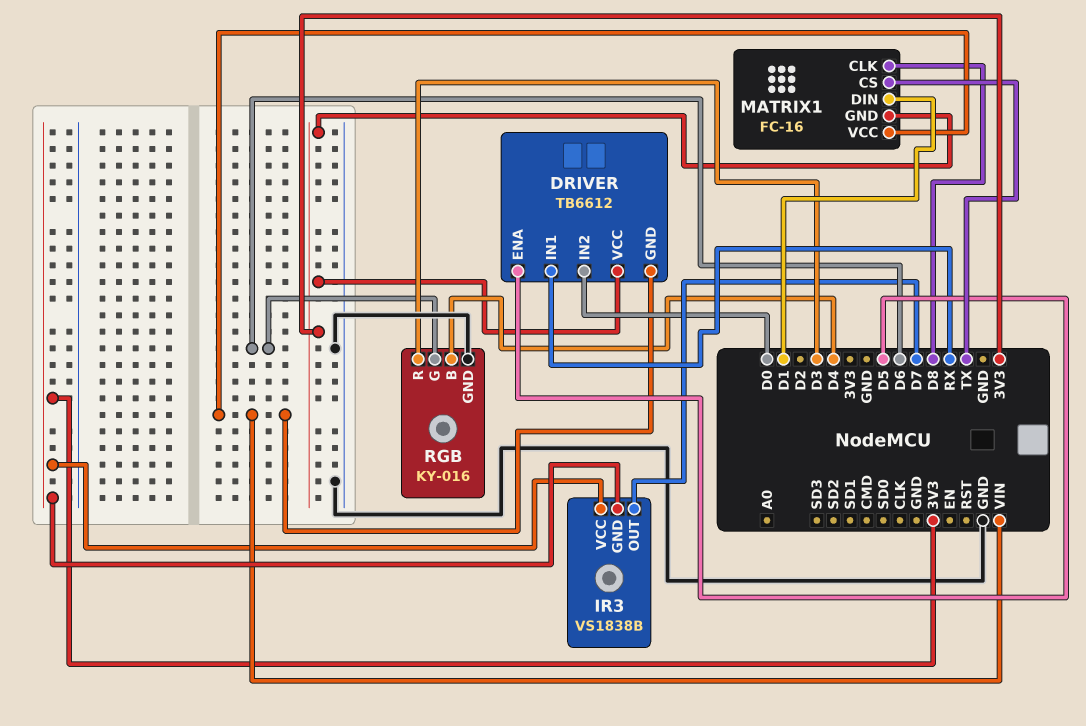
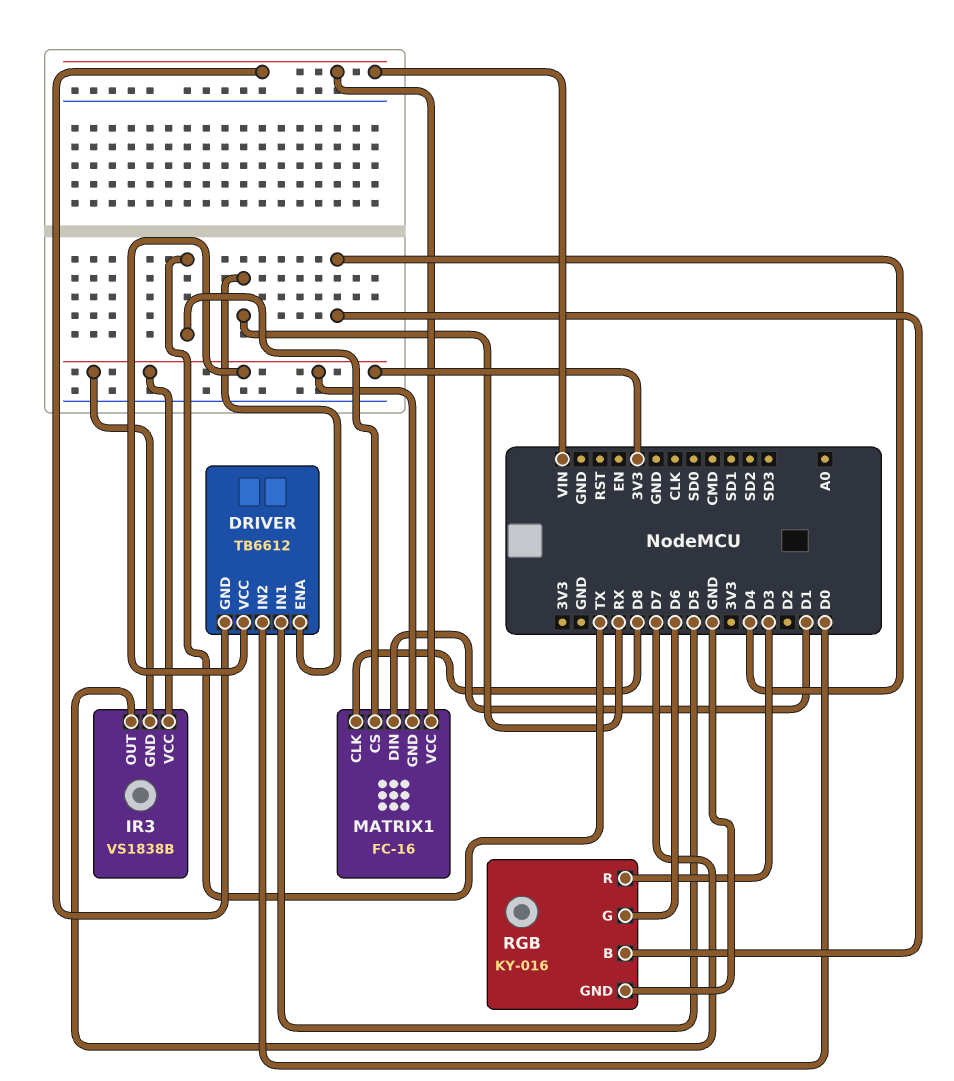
DRIVER pin ENA: D5 -> RX
DRIVER pin IN1: RX -> D5

